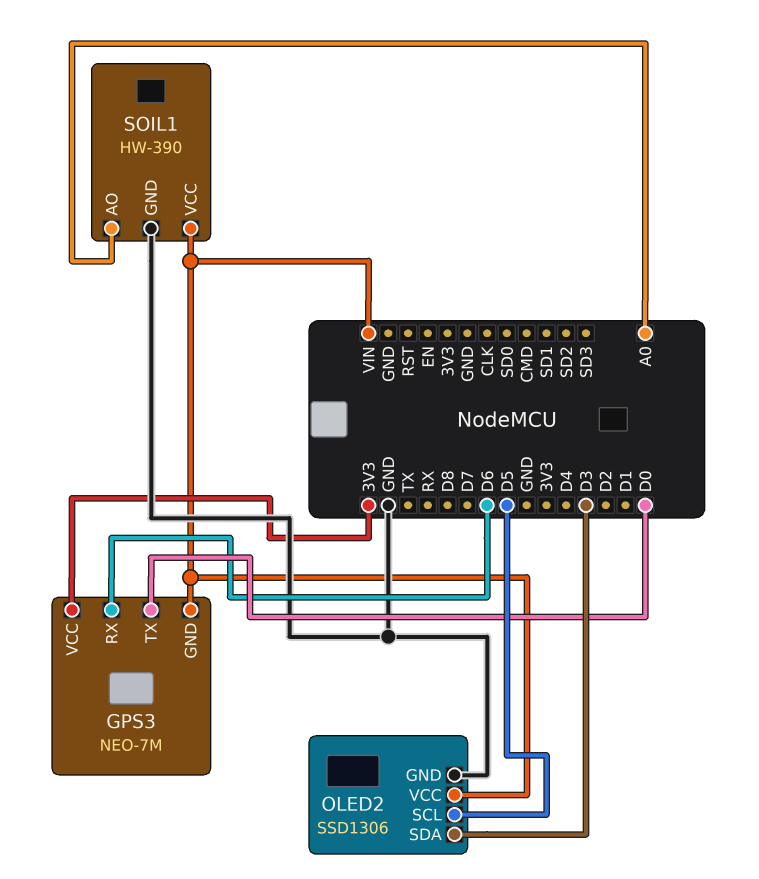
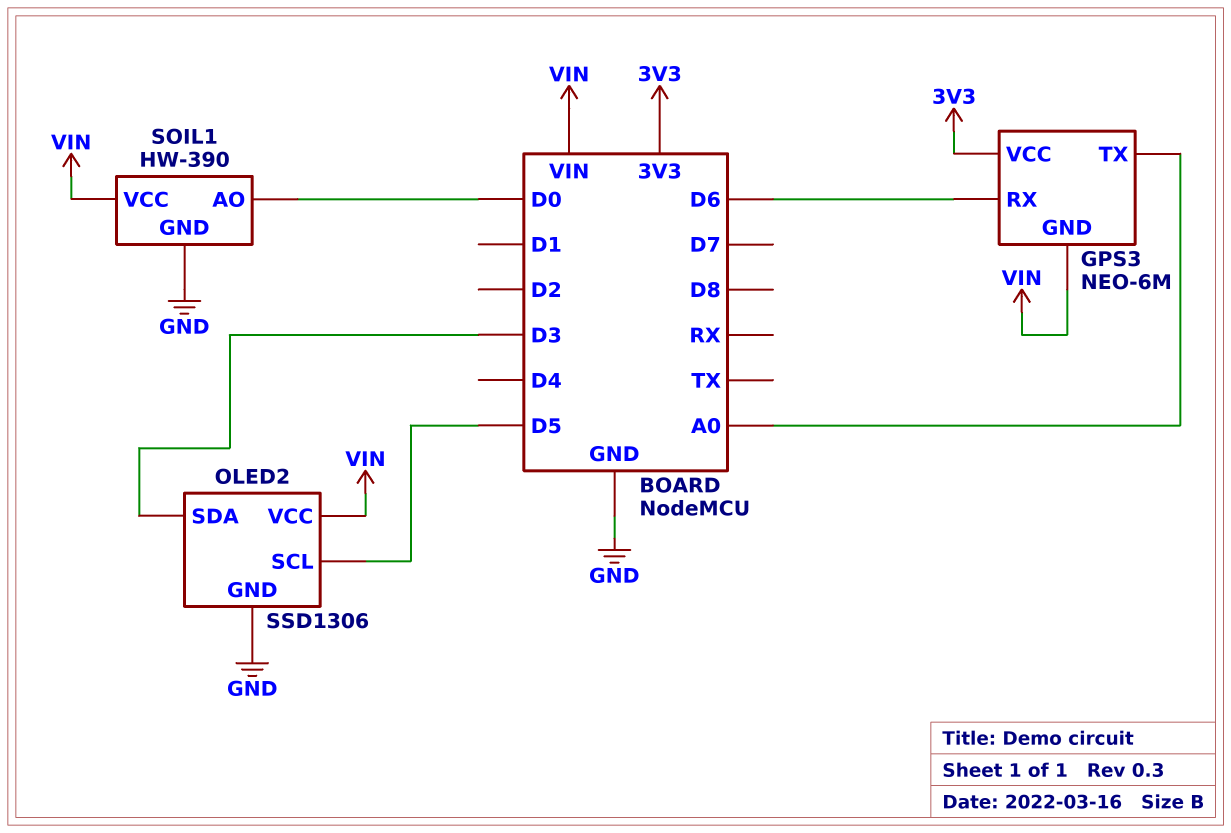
GPS3: NEO-7M -> NEO-6M
GPS3 pin TX: D0 -> A0
SOIL1 pin AO: A0 -> D0

